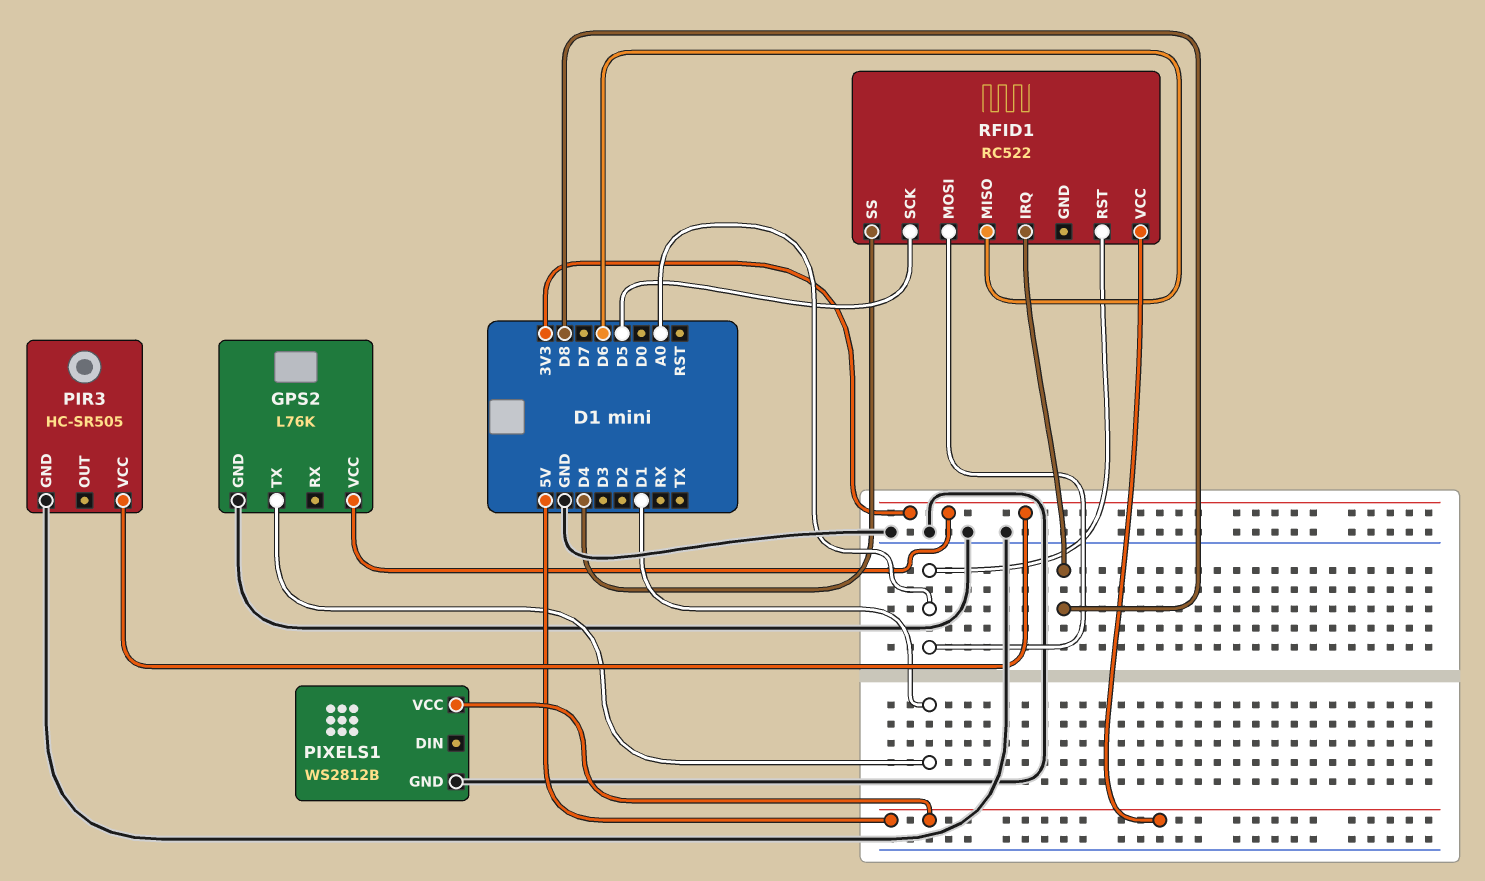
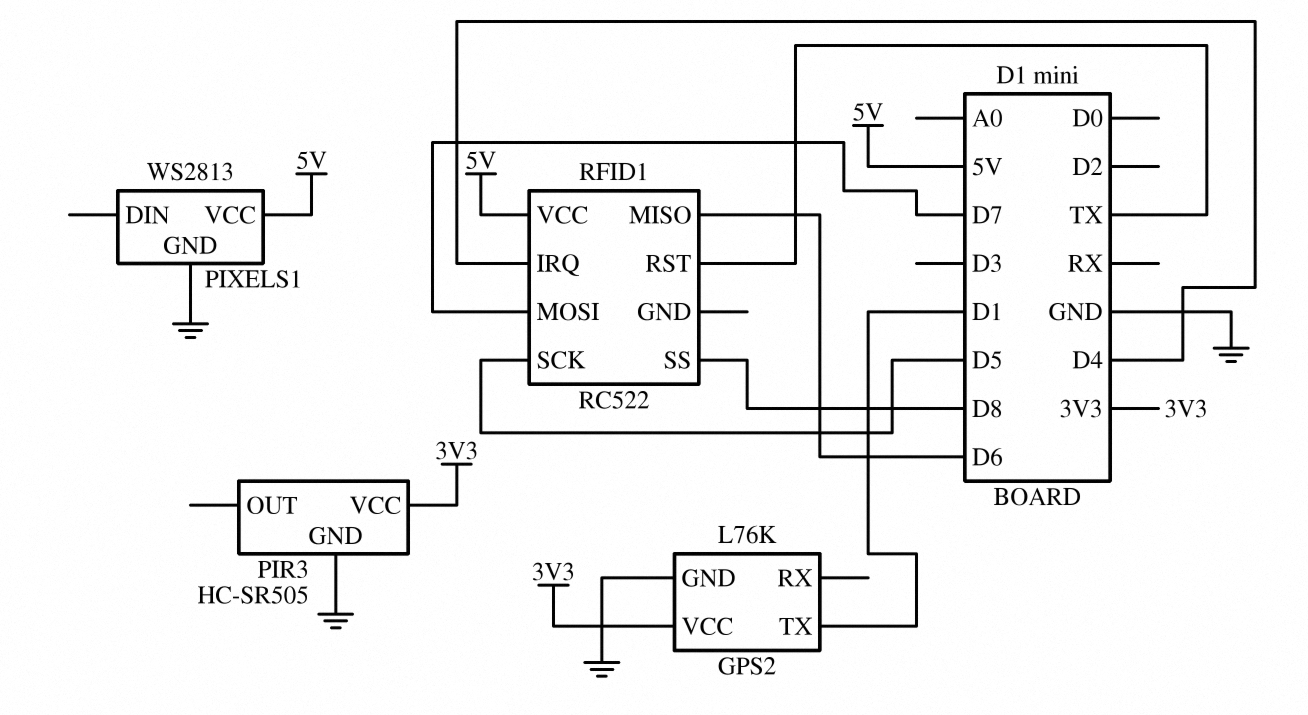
PIXELS1: WS2812B -> WS2813
RFID1 pin IRQ: D8 -> D4
RFID1 pin MOSI: A0 -> D7
RFID1 pin RST: A0 -> TX
RFID1 pin SS: D4 -> D8

